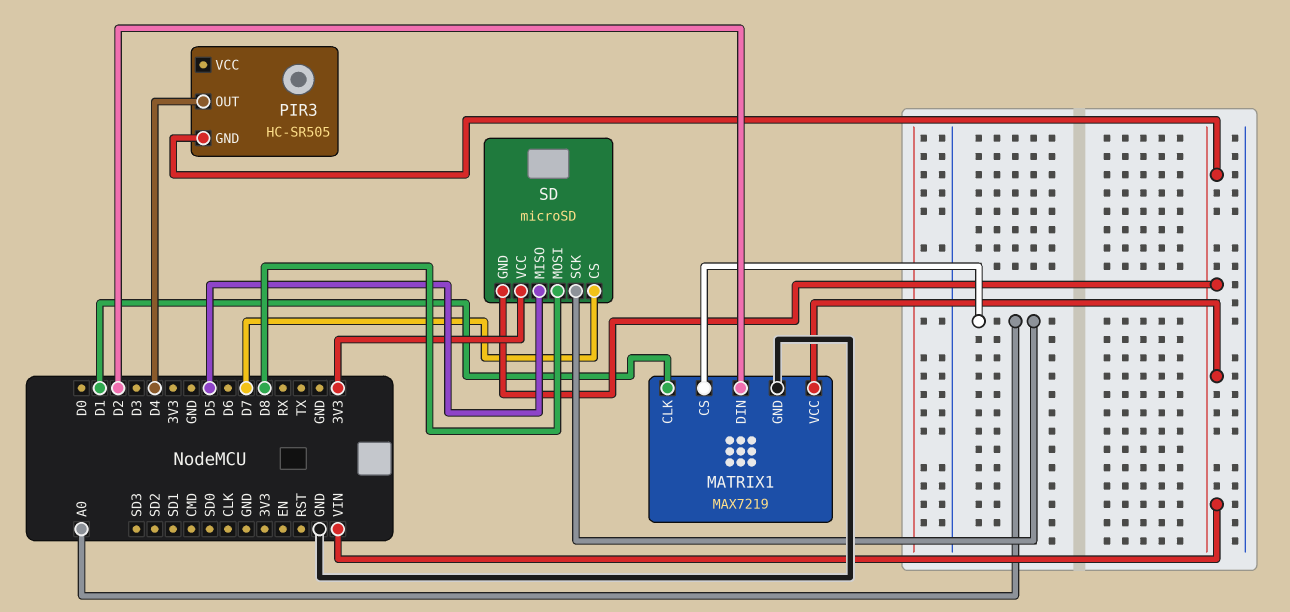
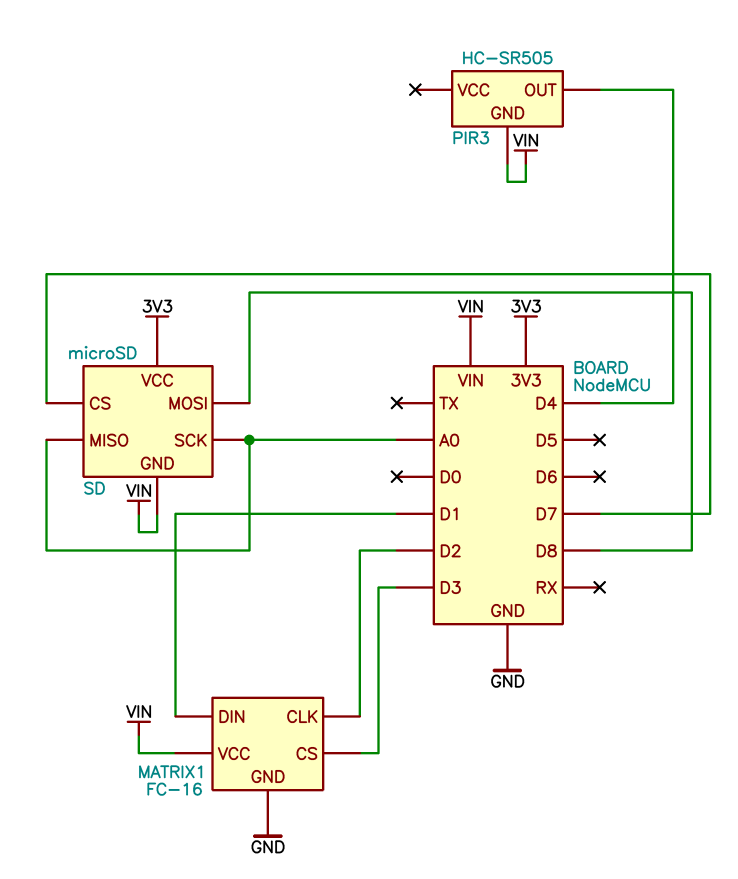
MATRIX1: MAX7219 -> FC-16
MATRIX1 pin CLK: D1 -> D2
MATRIX1 pin CS: A0 -> D3
MATRIX1 pin DIN: D2 -> D1
SD pin MISO: D5 -> A0

